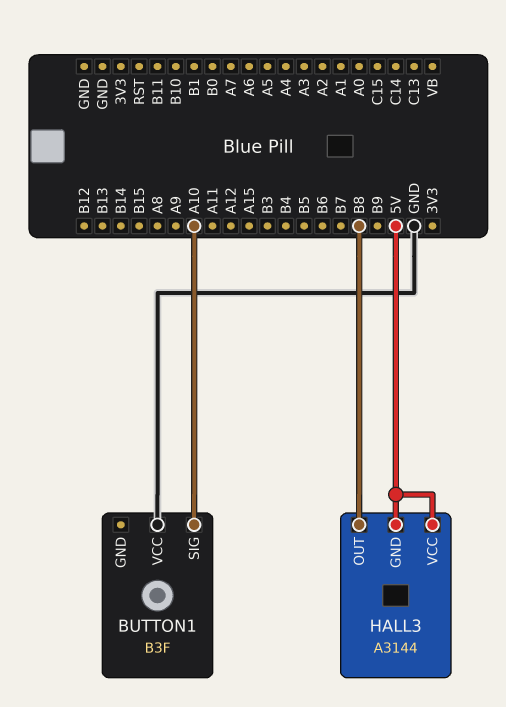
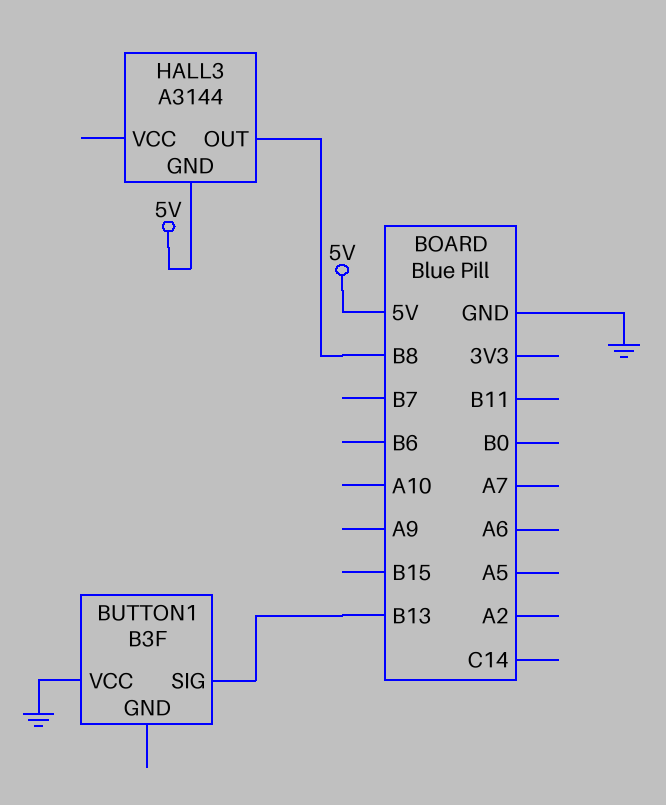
BUTTON1 pin SIG: A10 -> B13
HALL3 pin VCC: 5V -> none

